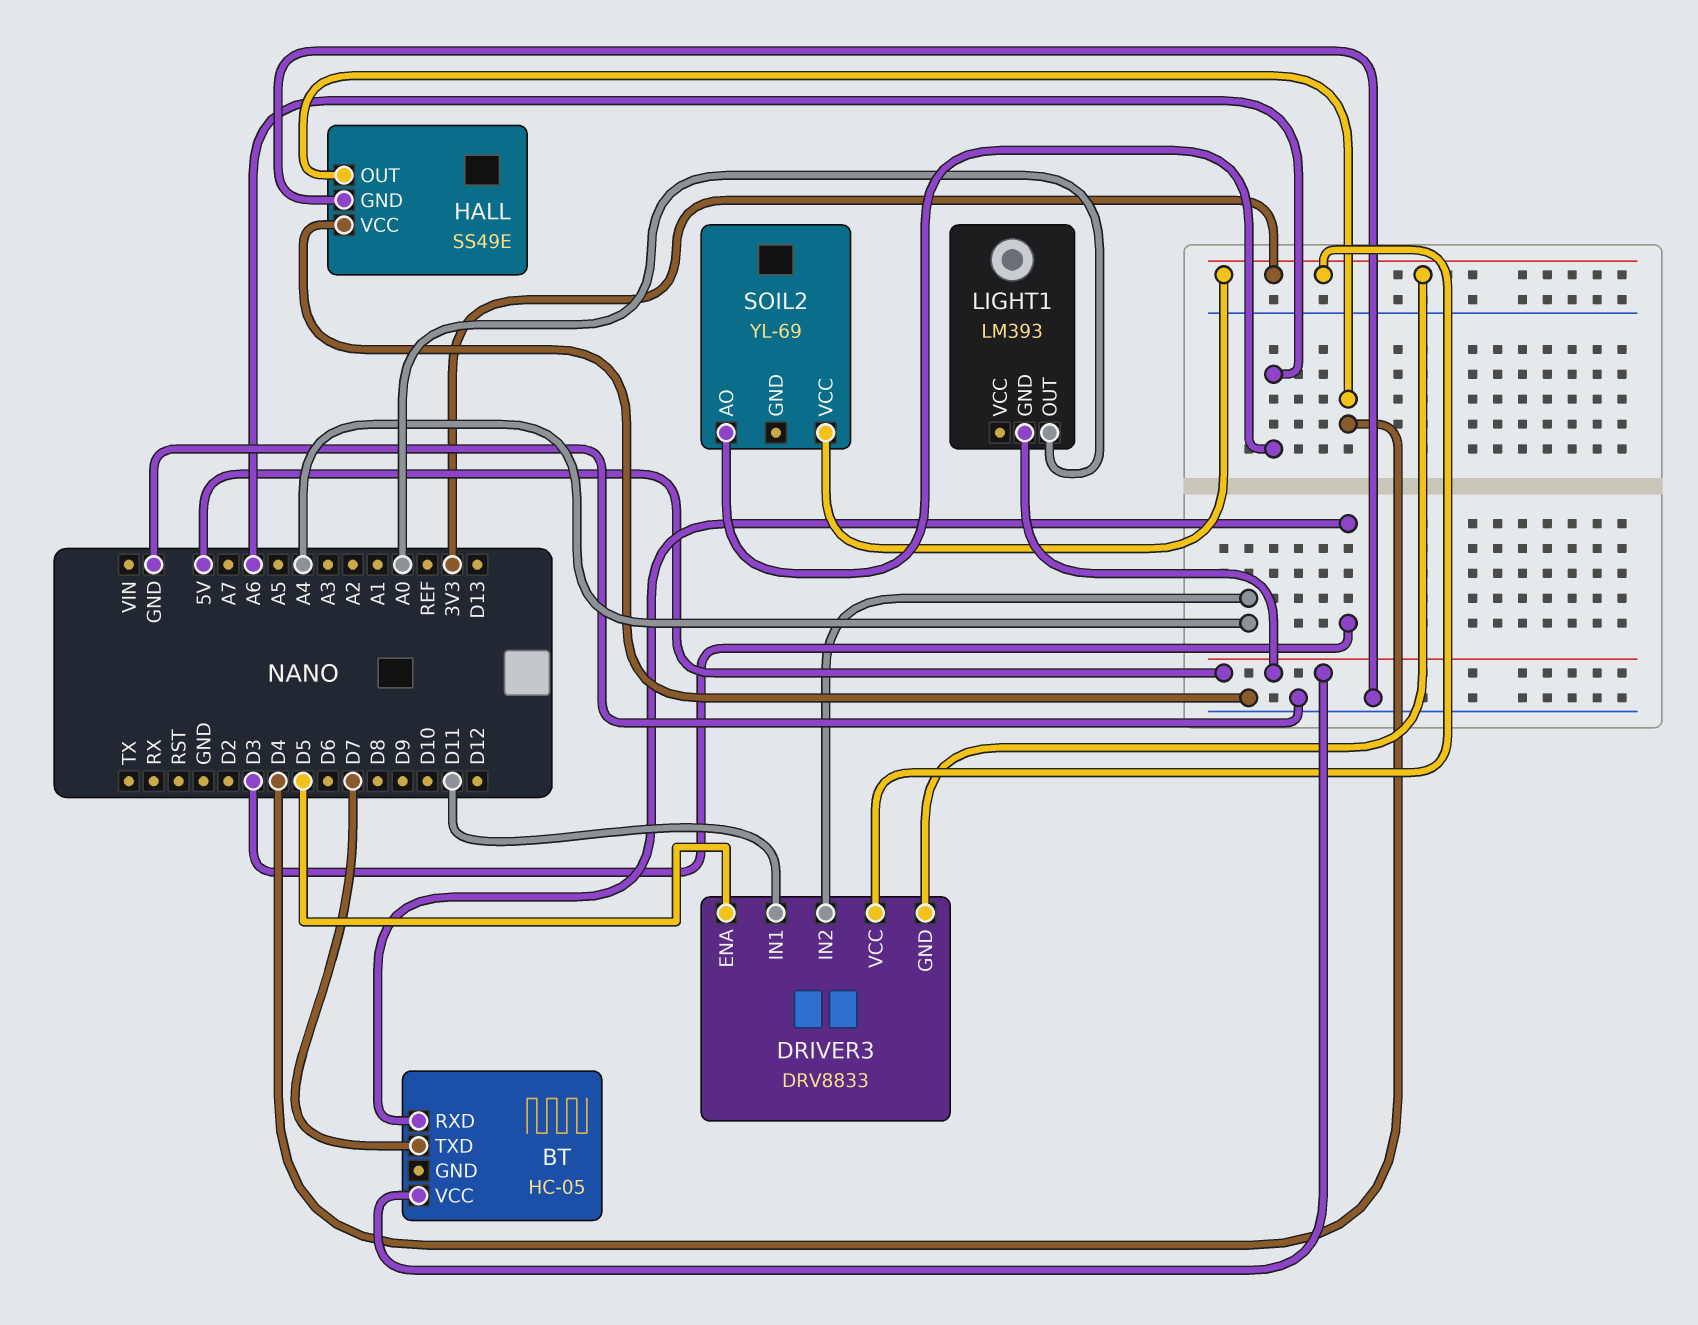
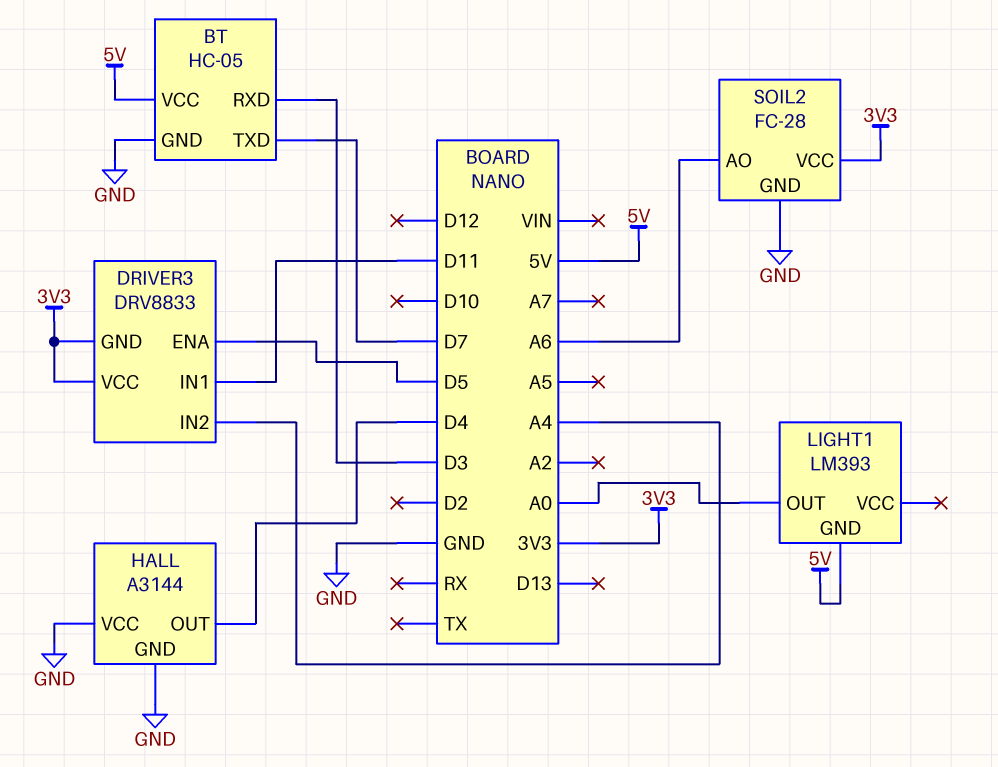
BT pin GND: none -> GND
HALL: SS49E -> A3144
SOIL2: YL-69 -> FC-28
SOIL2 pin GND: none -> GND

